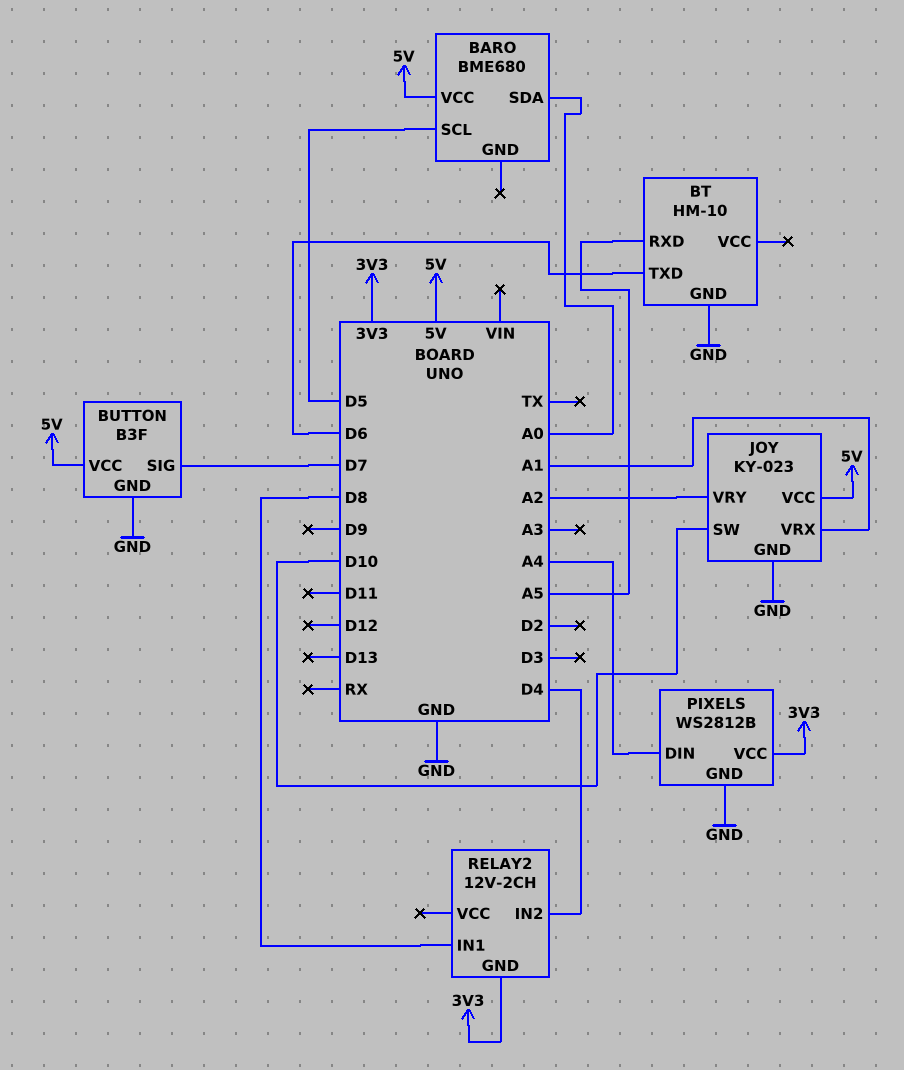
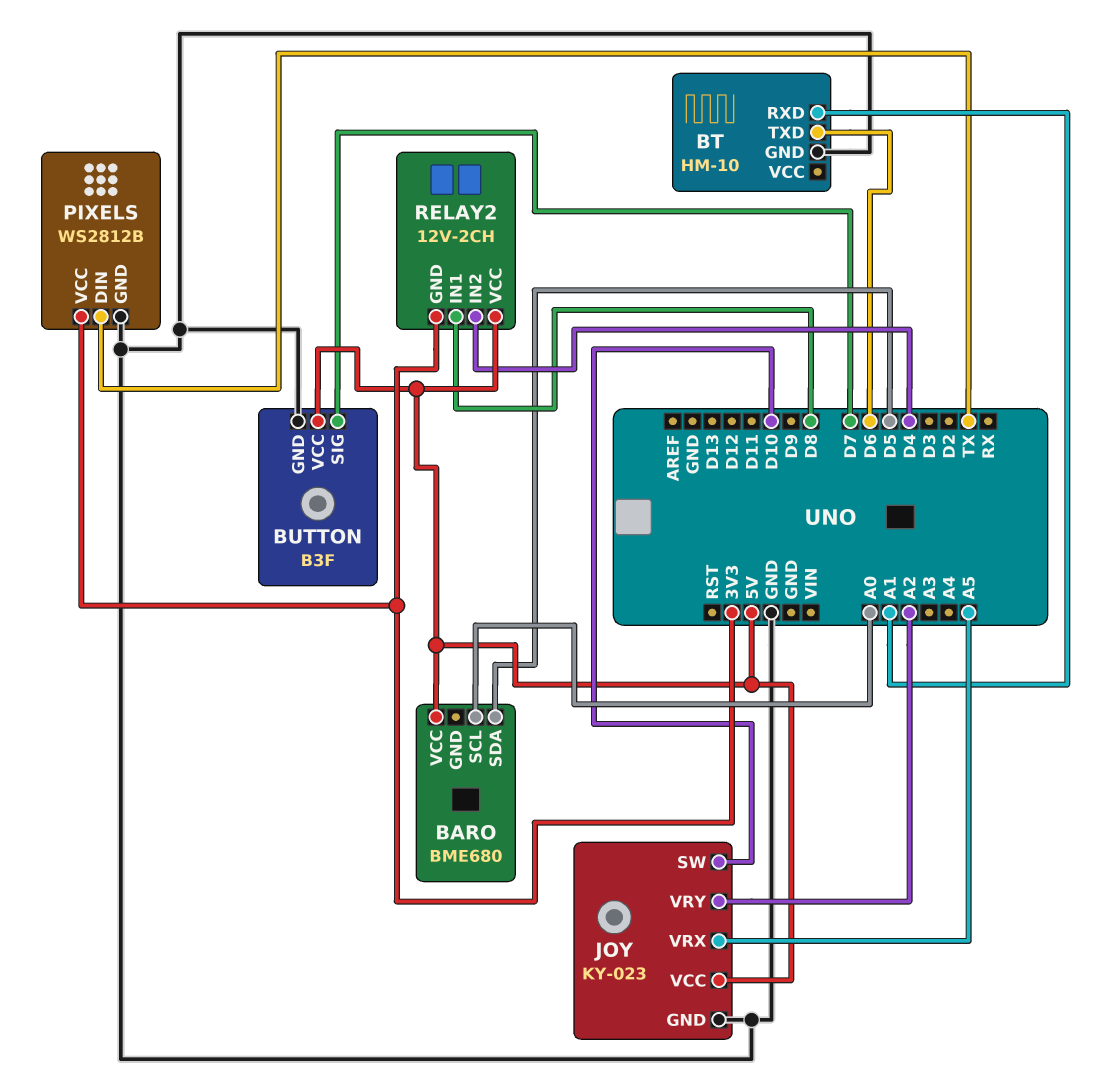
BARO pin SCL: D5 -> A0
BARO pin SDA: A0 -> D5
BT pin RXD: A5 -> A1
JOY pin VRX: A1 -> A5
PIXELS pin DIN: A4 -> TX
RELAY2 pin VCC: none -> 5V

